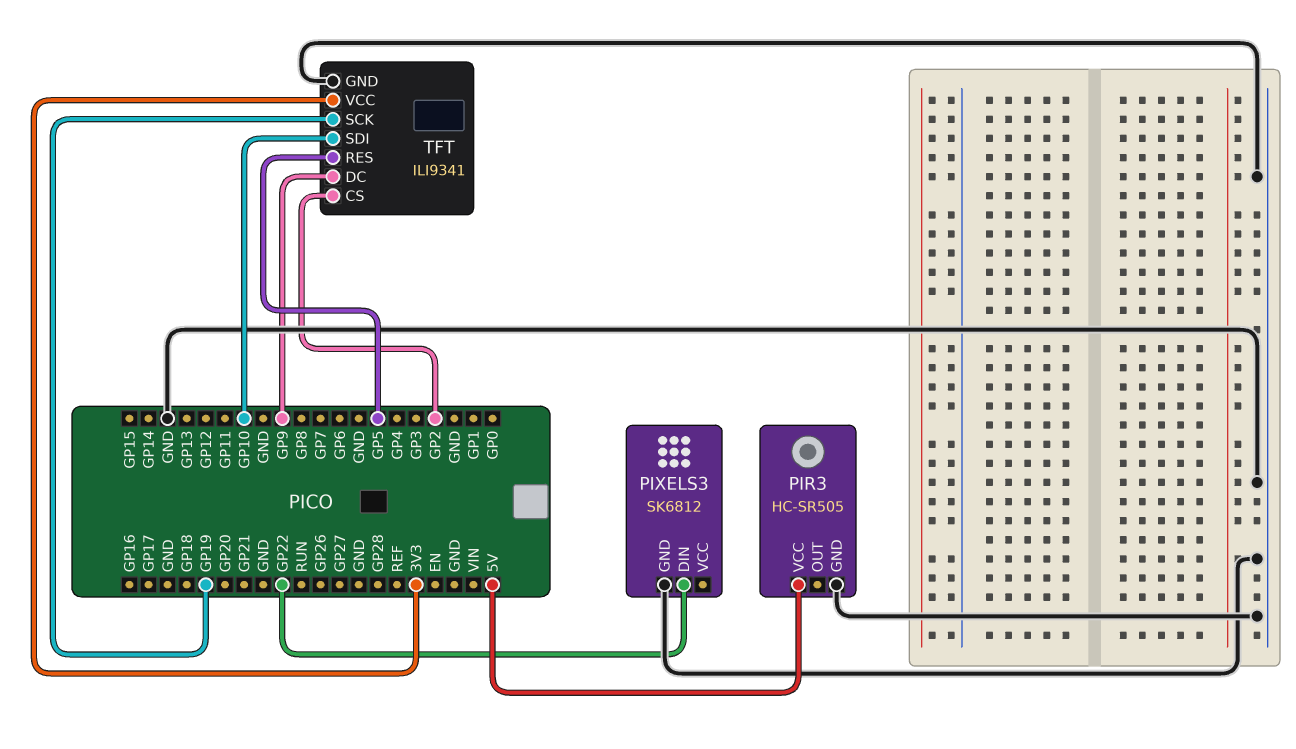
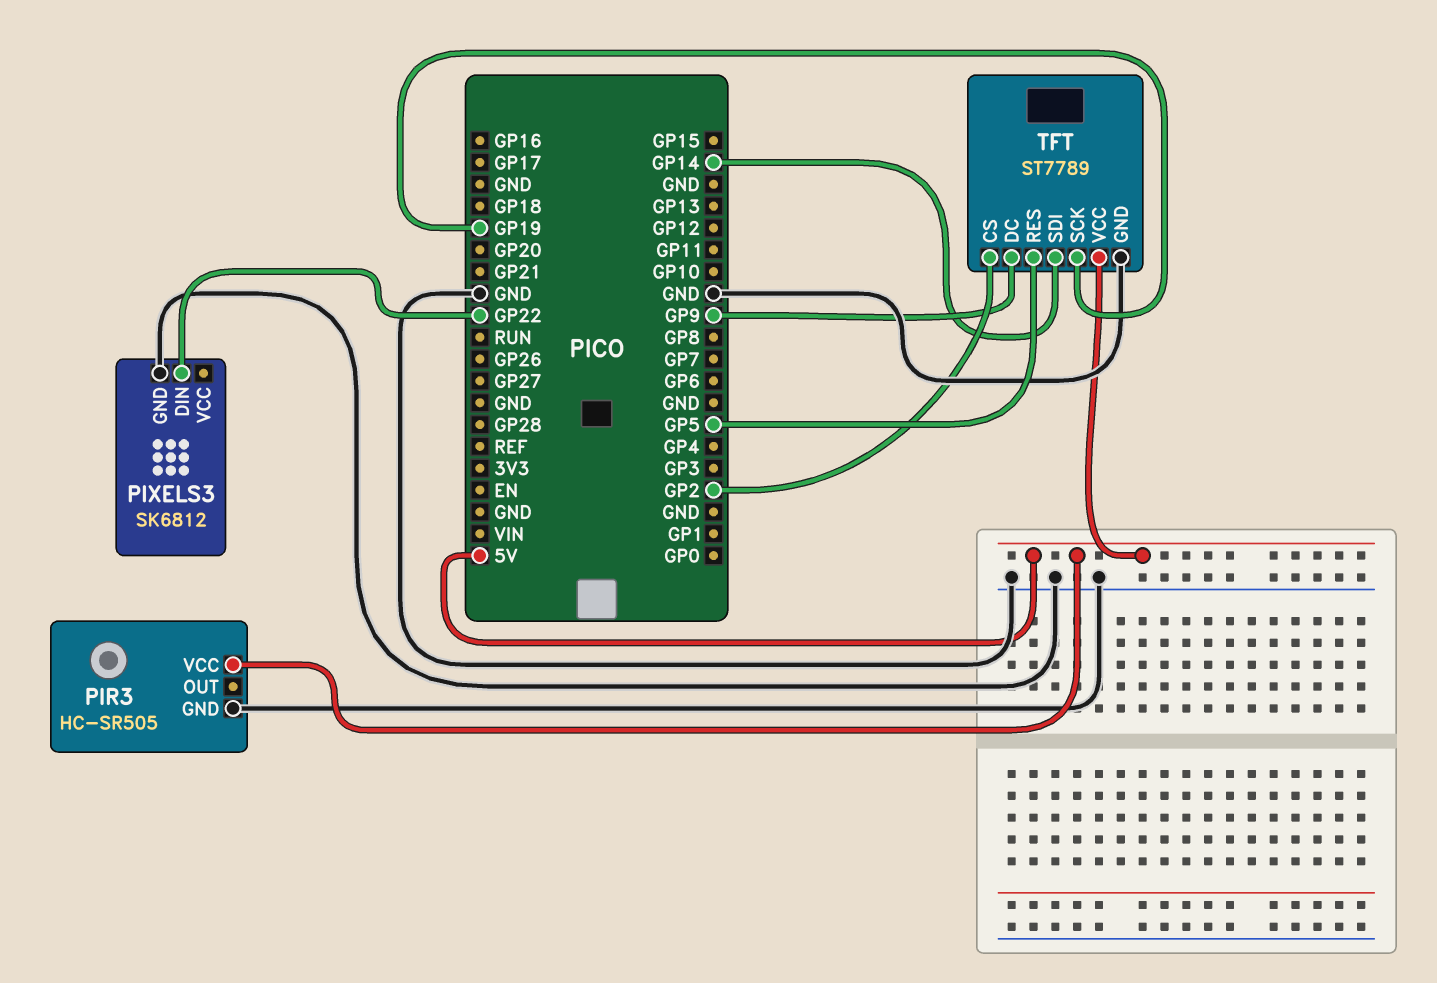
TFT: ILI9341 -> ST7789
TFT pin SDI: GP10 -> GP14
TFT pin VCC: 3V3 -> 5V

